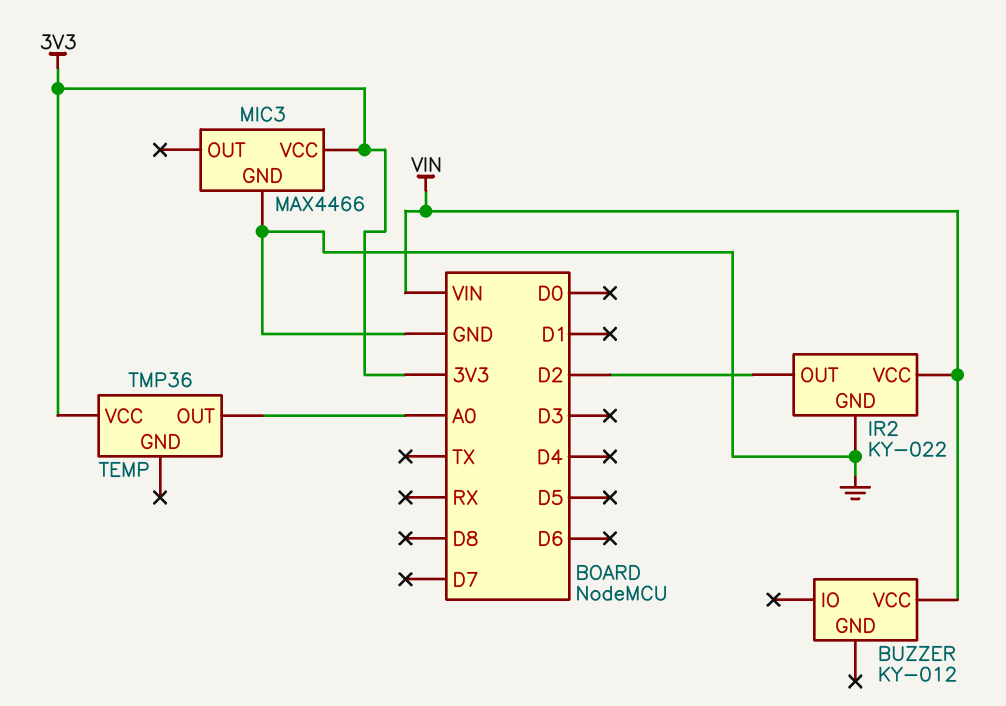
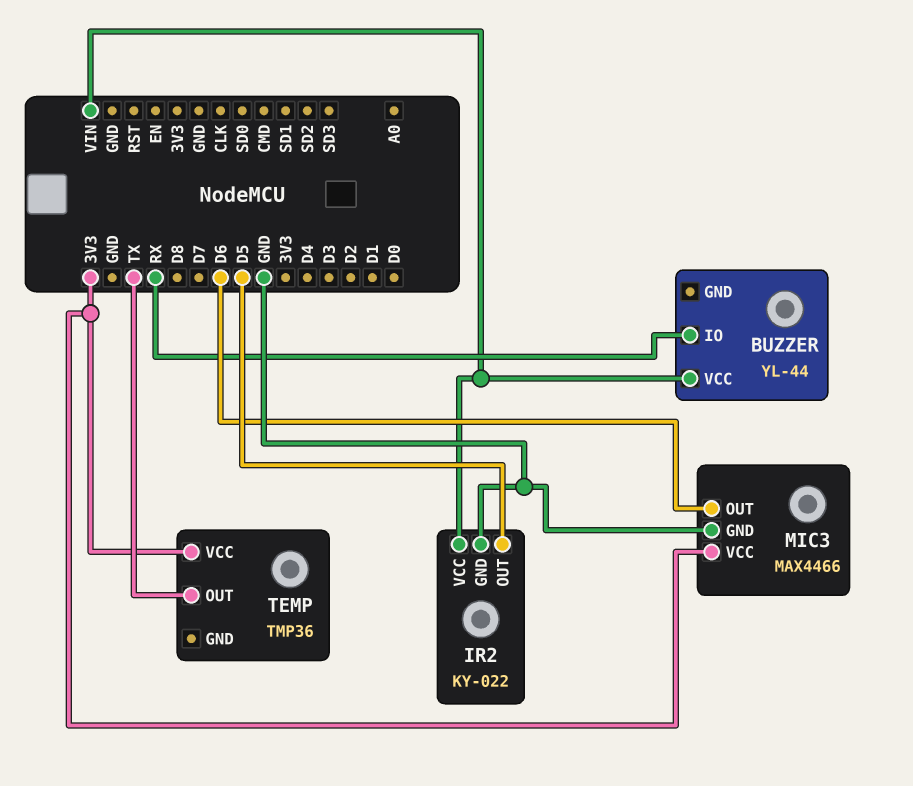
BUZZER: KY-012 -> YL-44
BUZZER pin IO: none -> RX
IR2 pin OUT: D2 -> D5
MIC3 pin OUT: none -> D6
TEMP pin OUT: A0 -> TX

